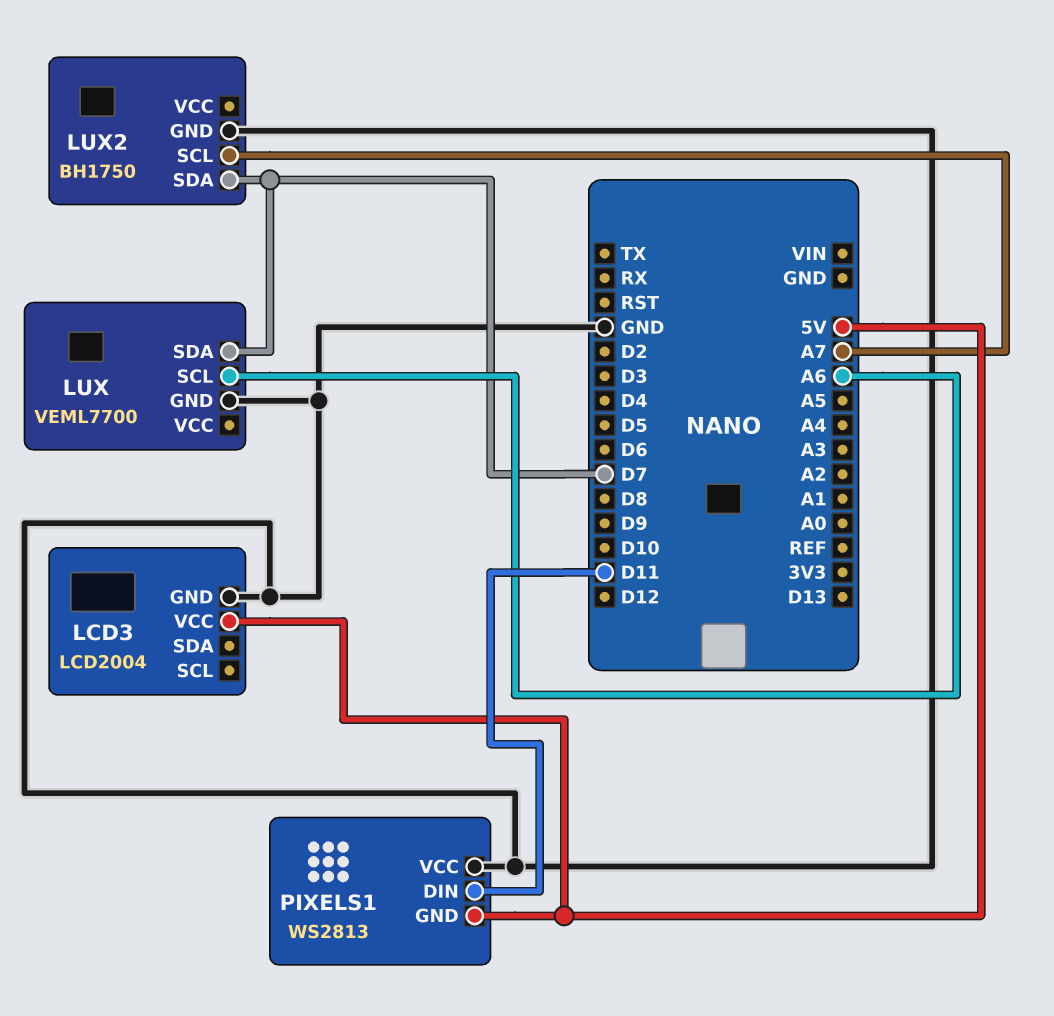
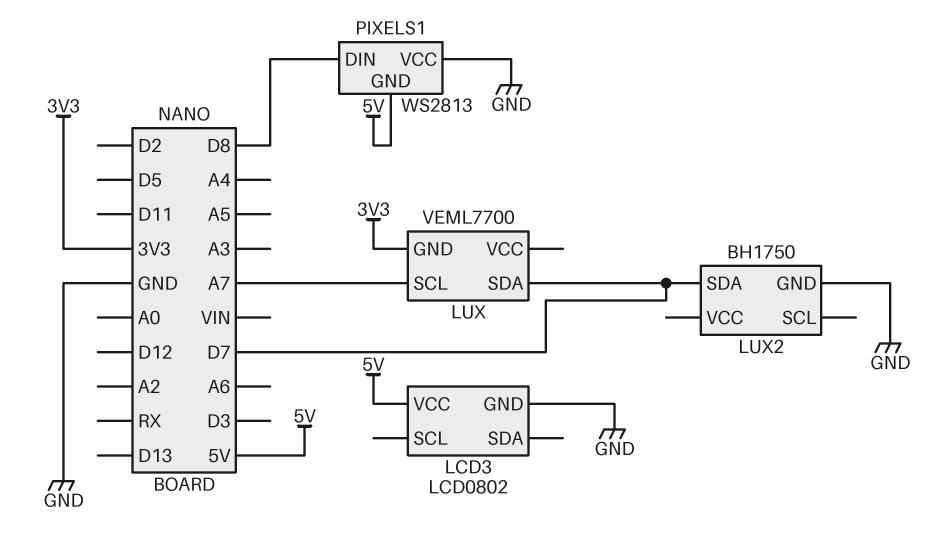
LCD3: LCD2004 -> LCD0802
LUX pin GND: GND -> 3V3
LUX pin SCL: A6 -> A7
LUX2 pin SCL: A7 -> none
PIXELS1 pin DIN: D11 -> D8

